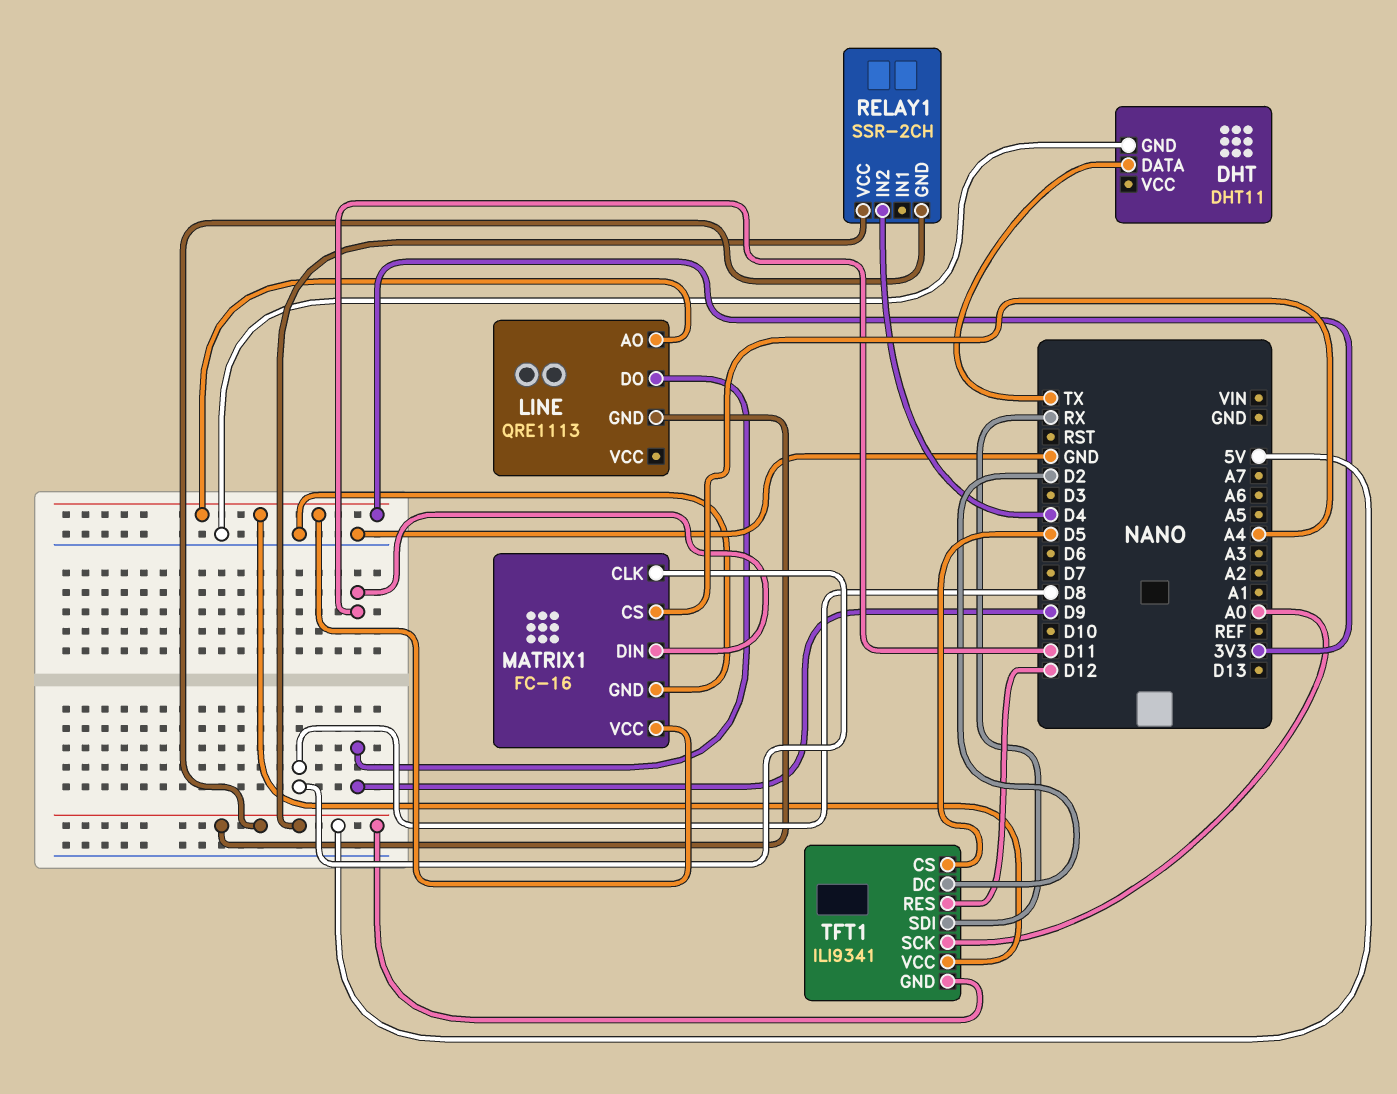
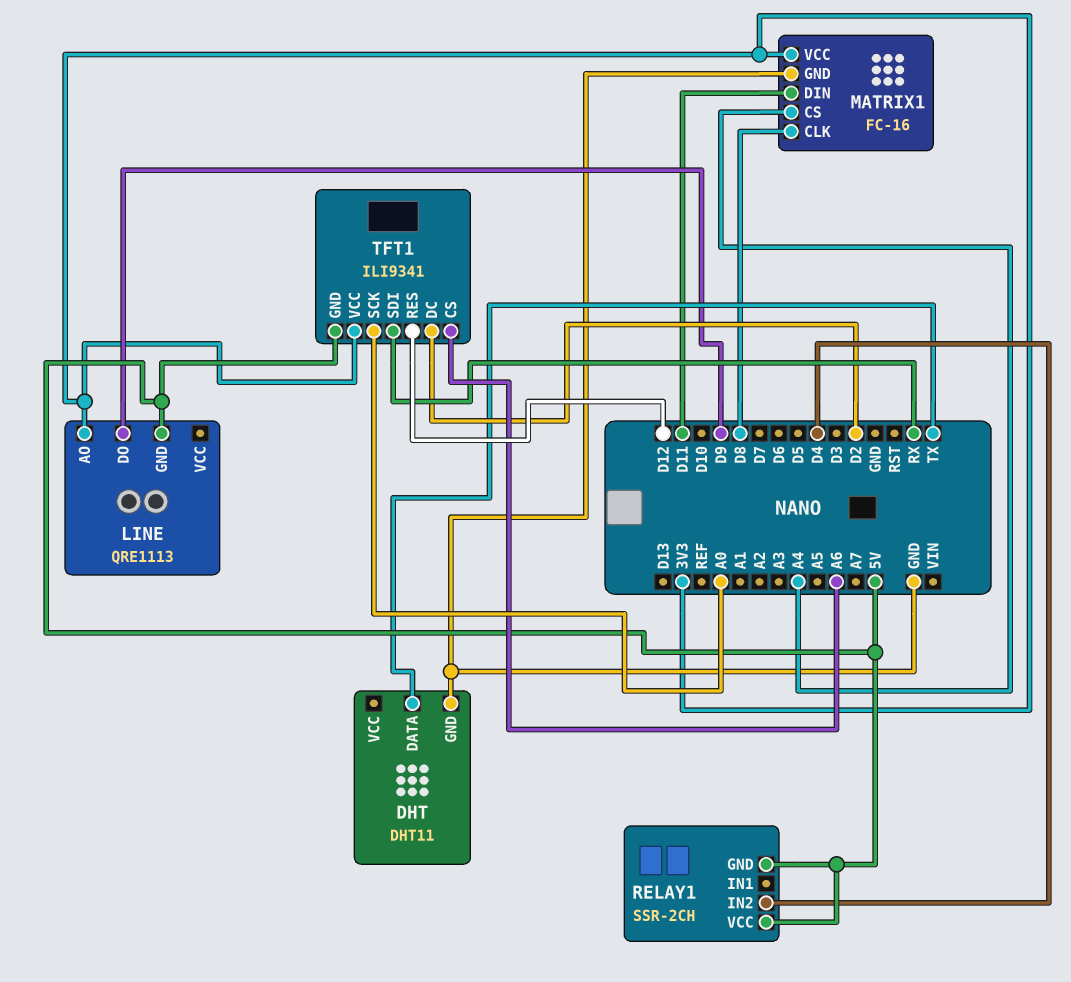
TFT1 pin CS: D5 -> A6

